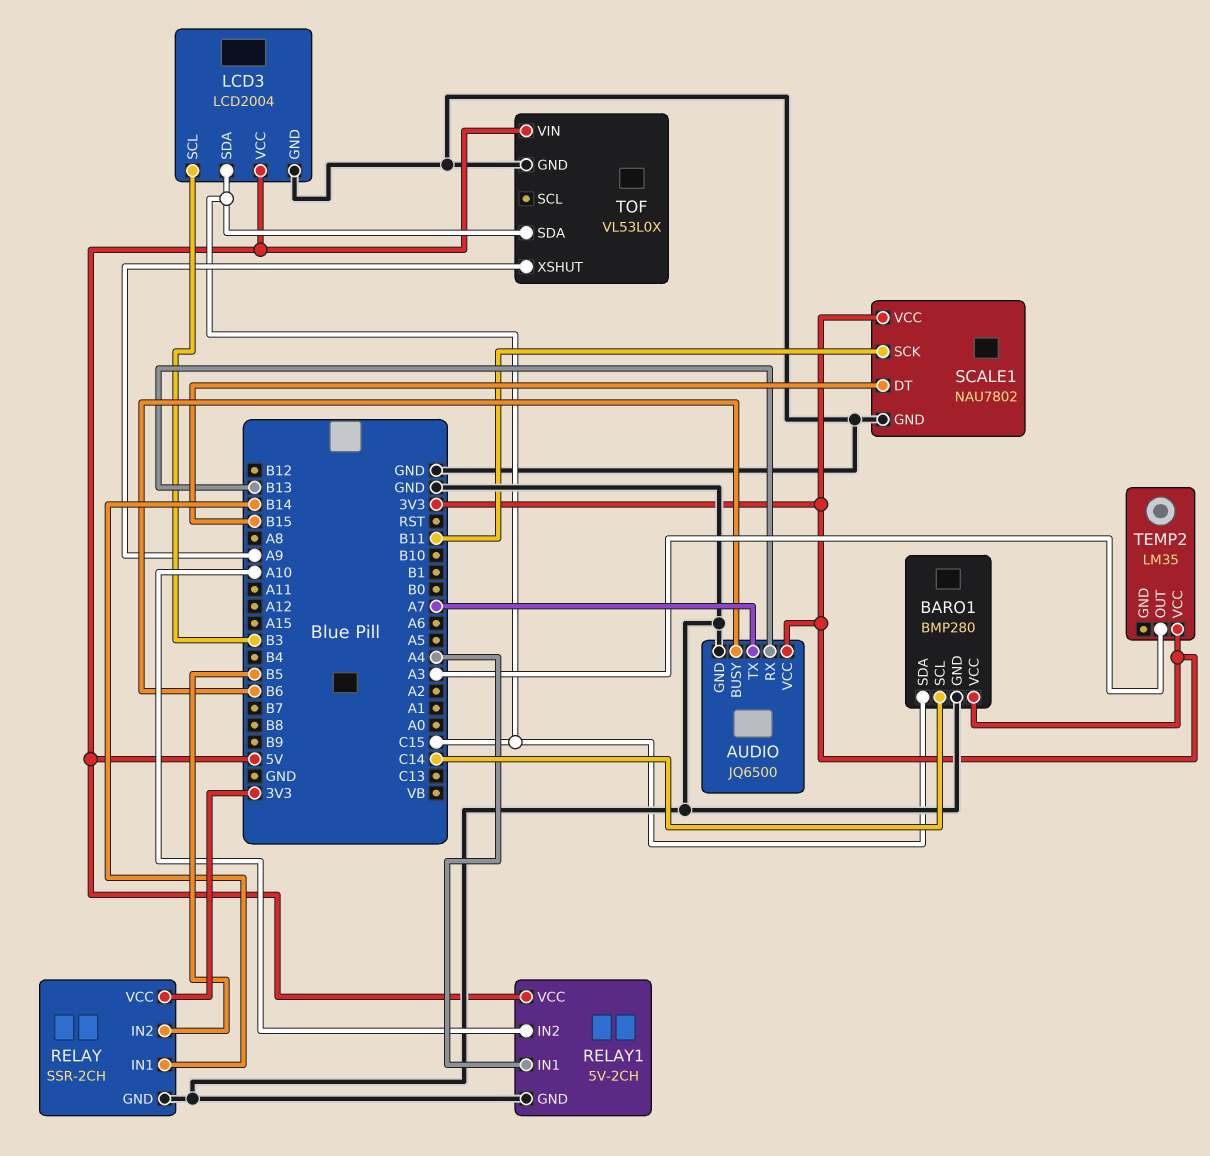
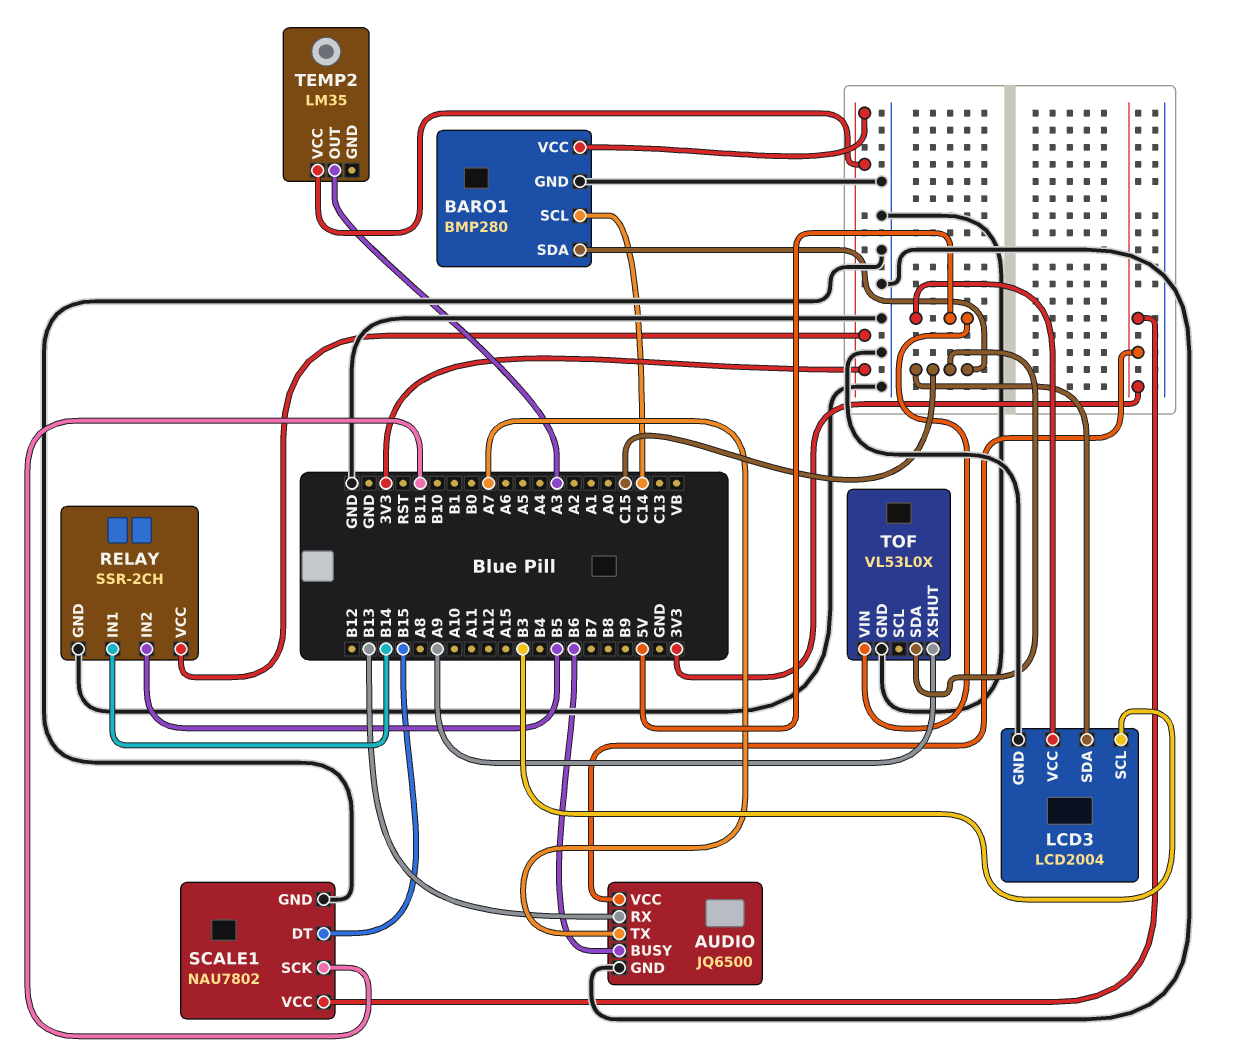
RELAY1: 5V-2CH -> none
RELAY1 pin GND: GND -> none
RELAY1 pin IN1: A4 -> none
RELAY1 pin IN2: A10 -> none
RELAY1 pin VCC: 5V -> none

